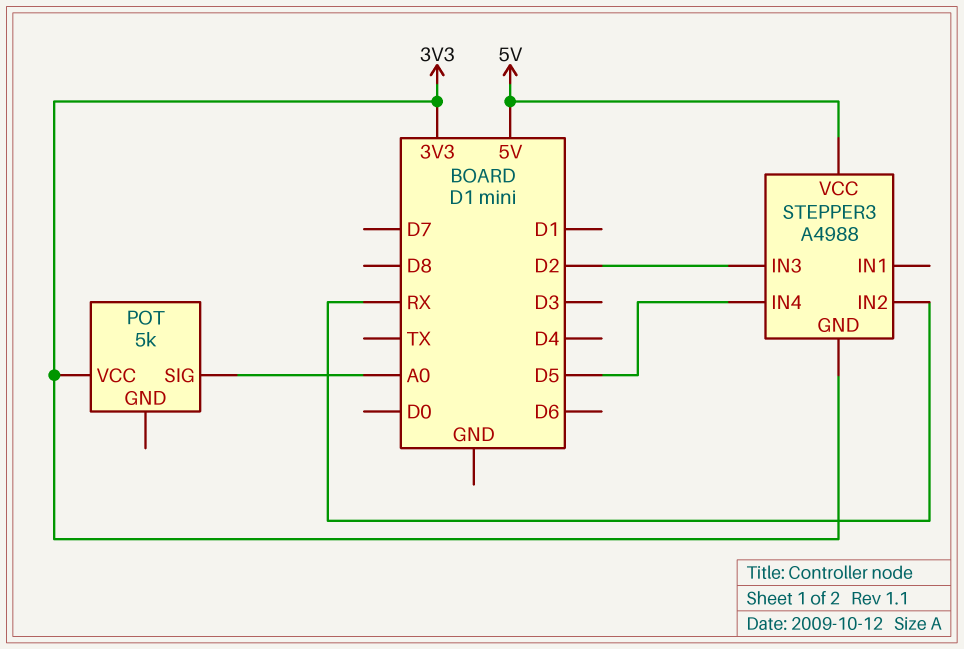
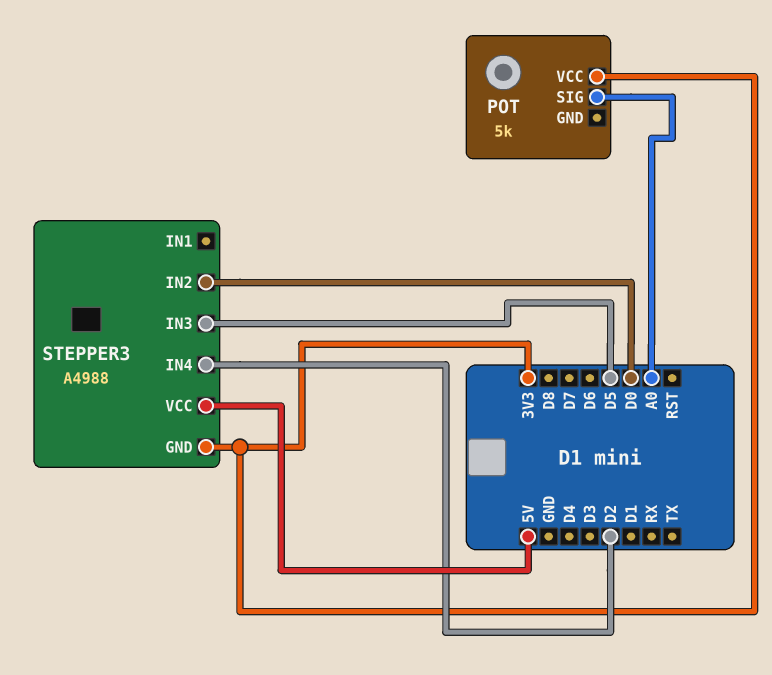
STEPPER3 pin IN2: RX -> D0
STEPPER3 pin IN3: D2 -> D5
STEPPER3 pin IN4: D5 -> D2

